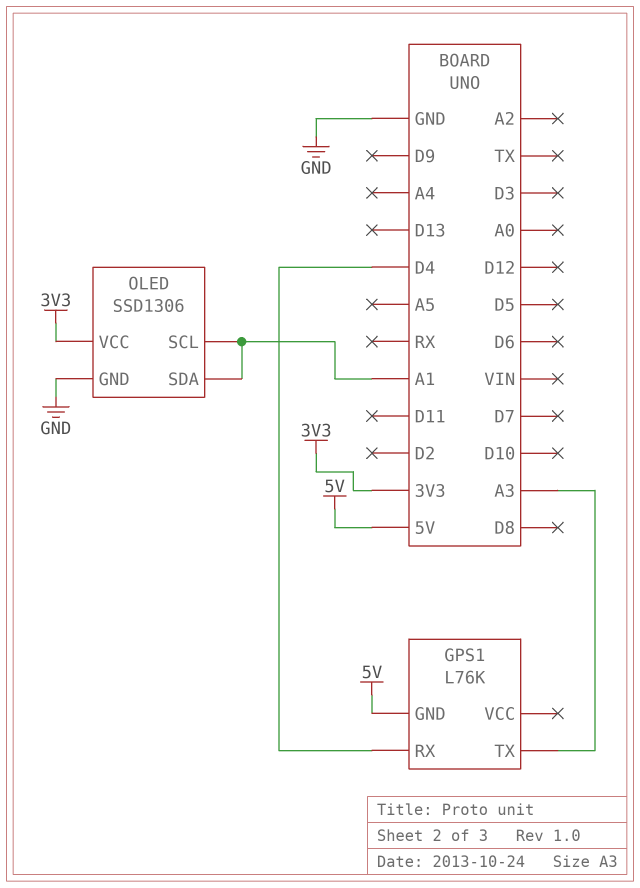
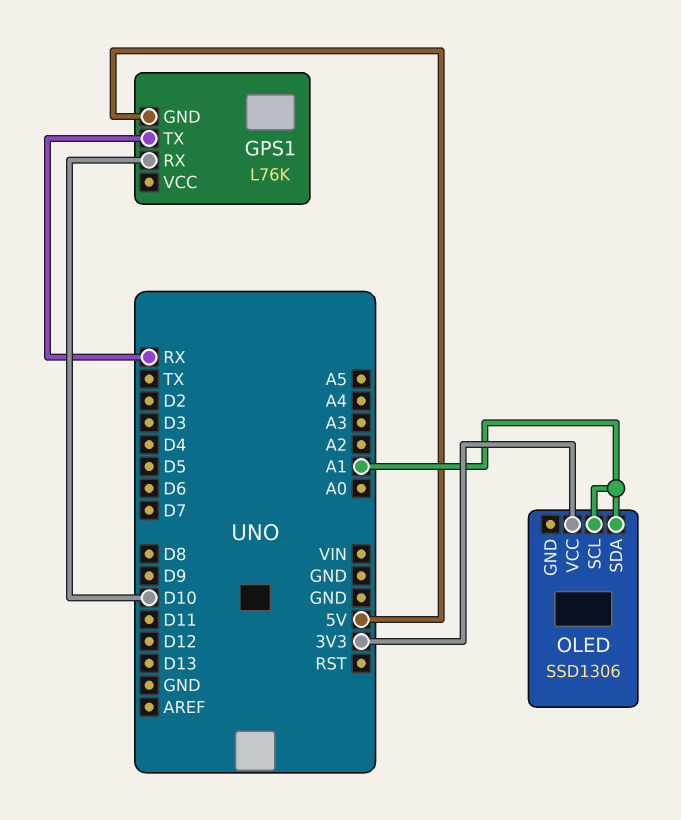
GPS1 pin RX: D4 -> D10
GPS1 pin TX: A3 -> RX
OLED pin GND: GND -> none

